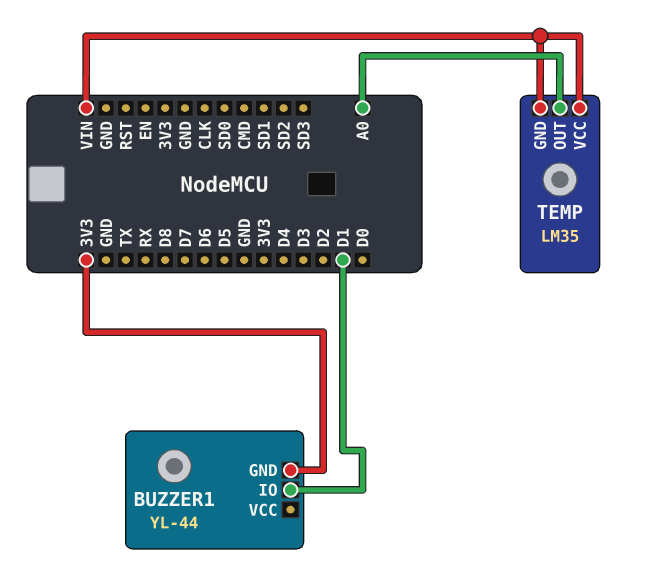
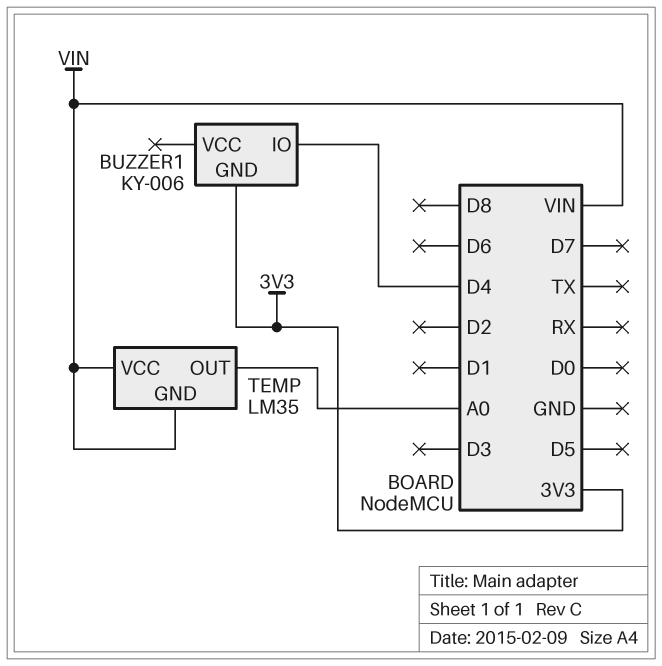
BUZZER1: YL-44 -> KY-006
BUZZER1 pin IO: D1 -> D4

